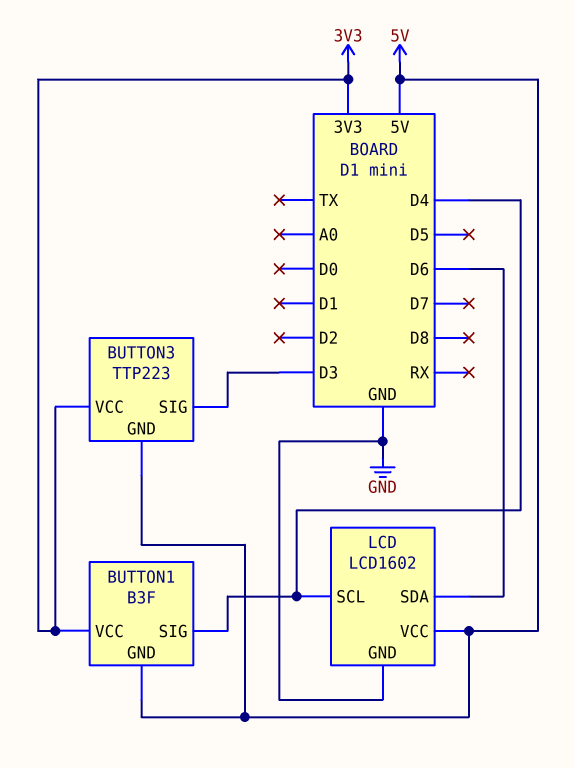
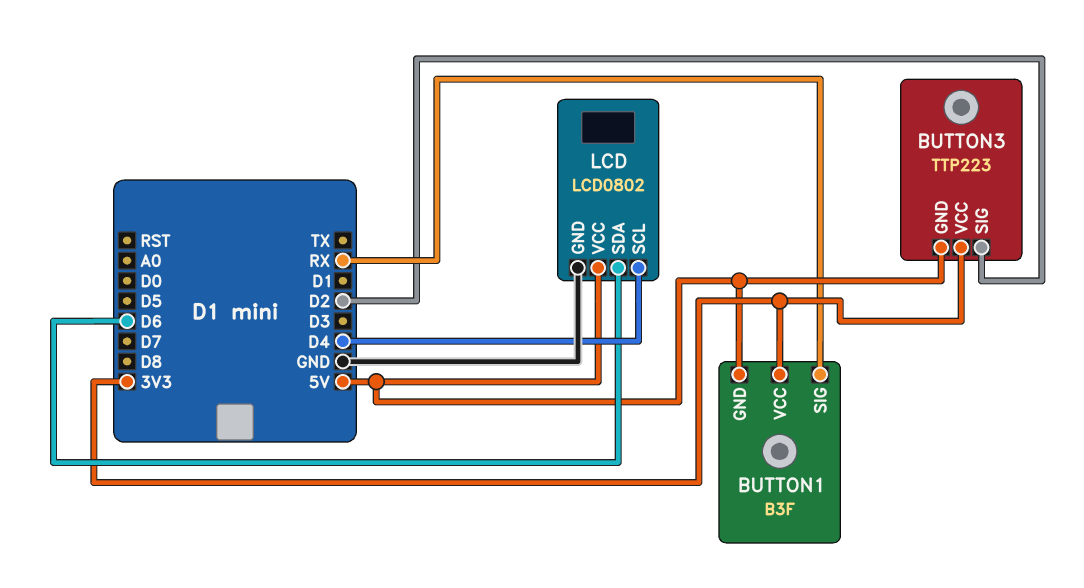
BUTTON1 pin SIG: D4 -> RX
BUTTON3 pin SIG: D3 -> D2
LCD: LCD1602 -> LCD0802

